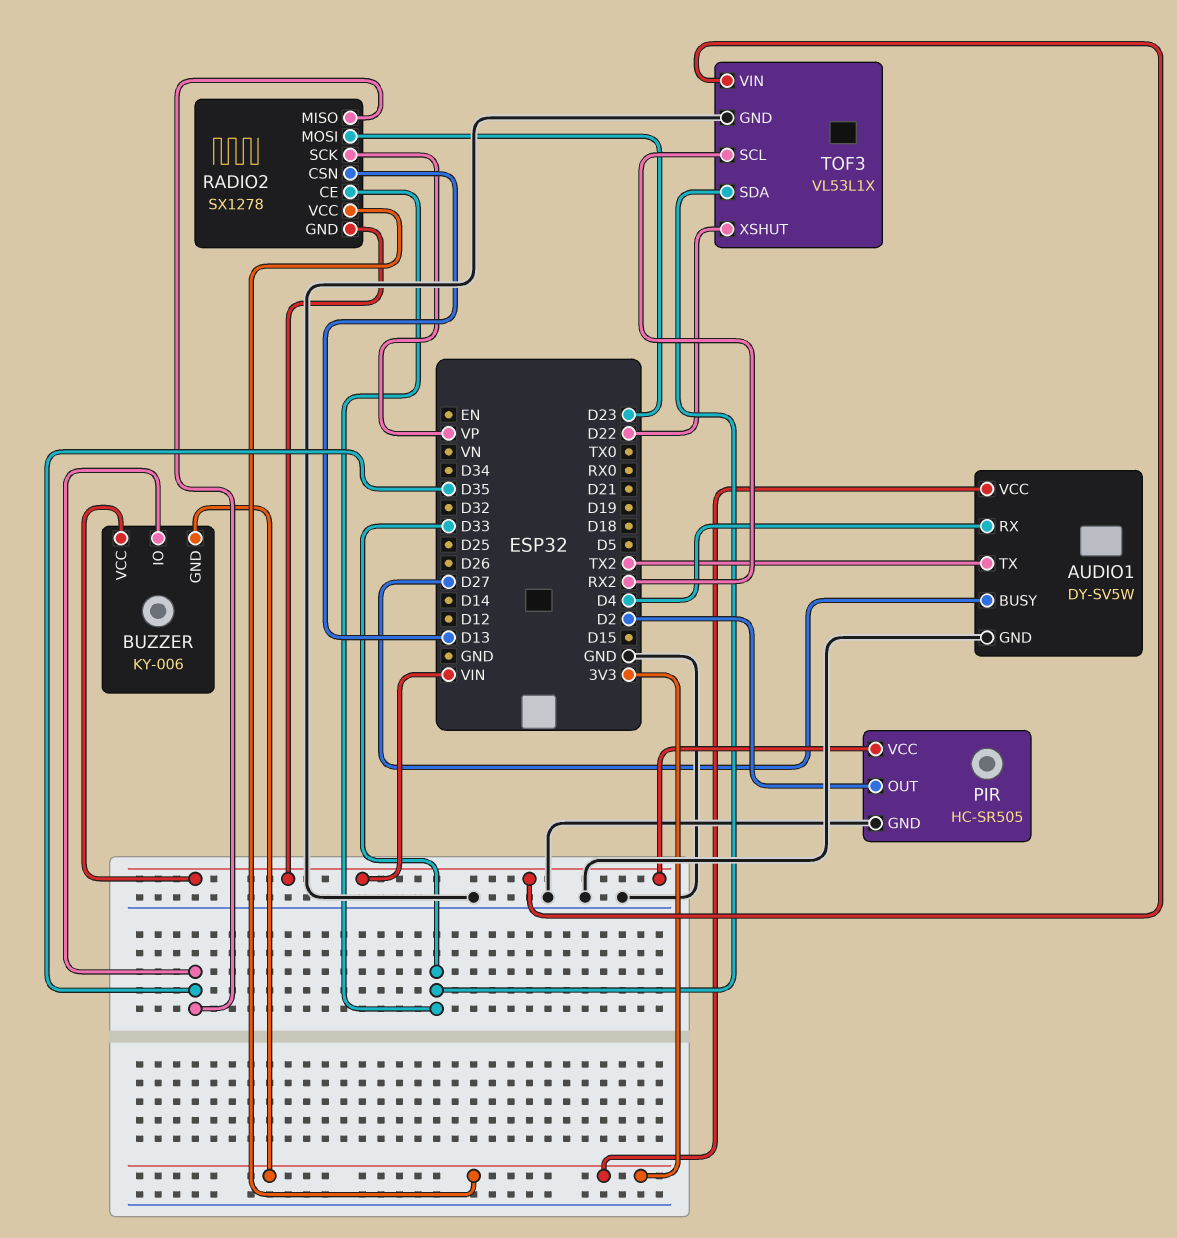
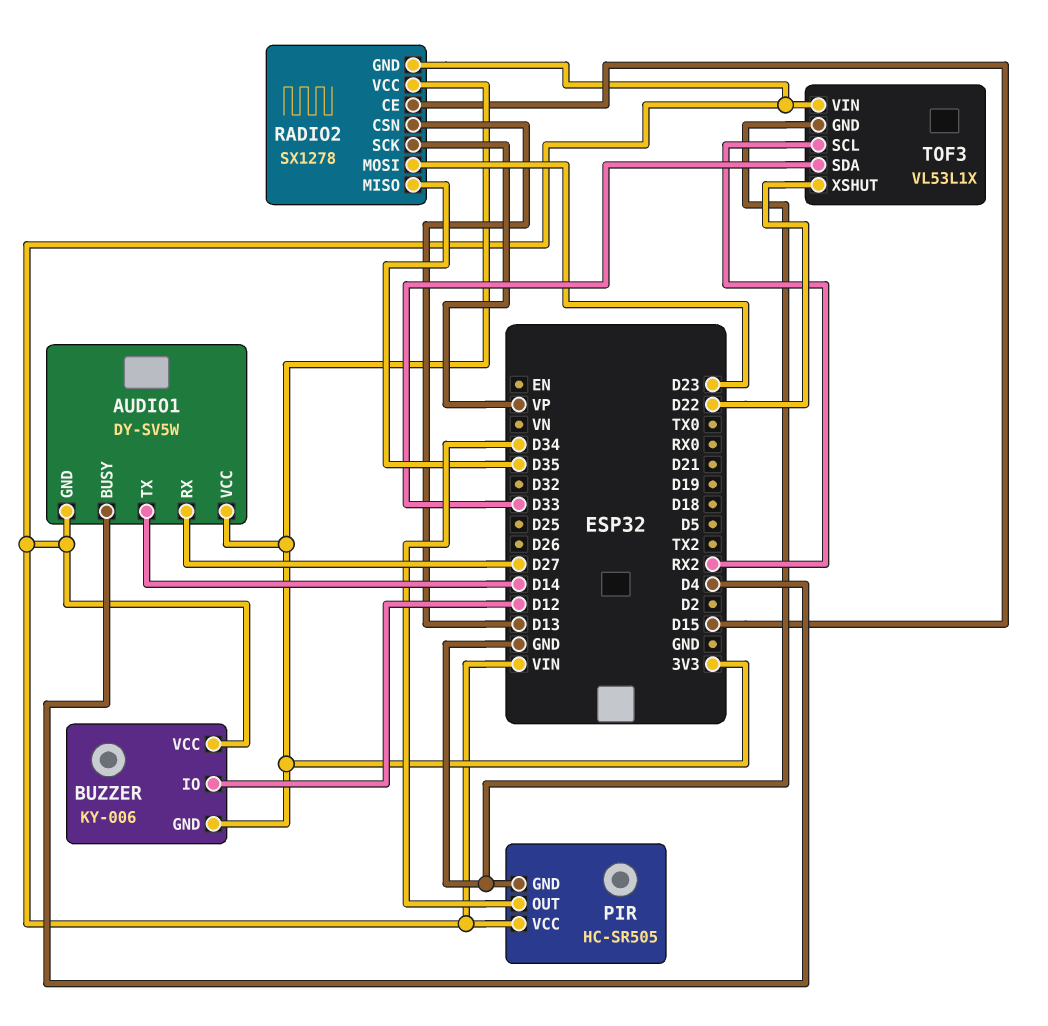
AUDIO1 pin BUSY: D27 -> D4
AUDIO1 pin GND: GND -> VIN
AUDIO1 pin RX: D4 -> D27
AUDIO1 pin TX: TX2 -> D14
BUZZER pin IO: D35 -> D12
PIR pin OUT: D2 -> D34
RADIO2 pin CE: D33 -> D15

